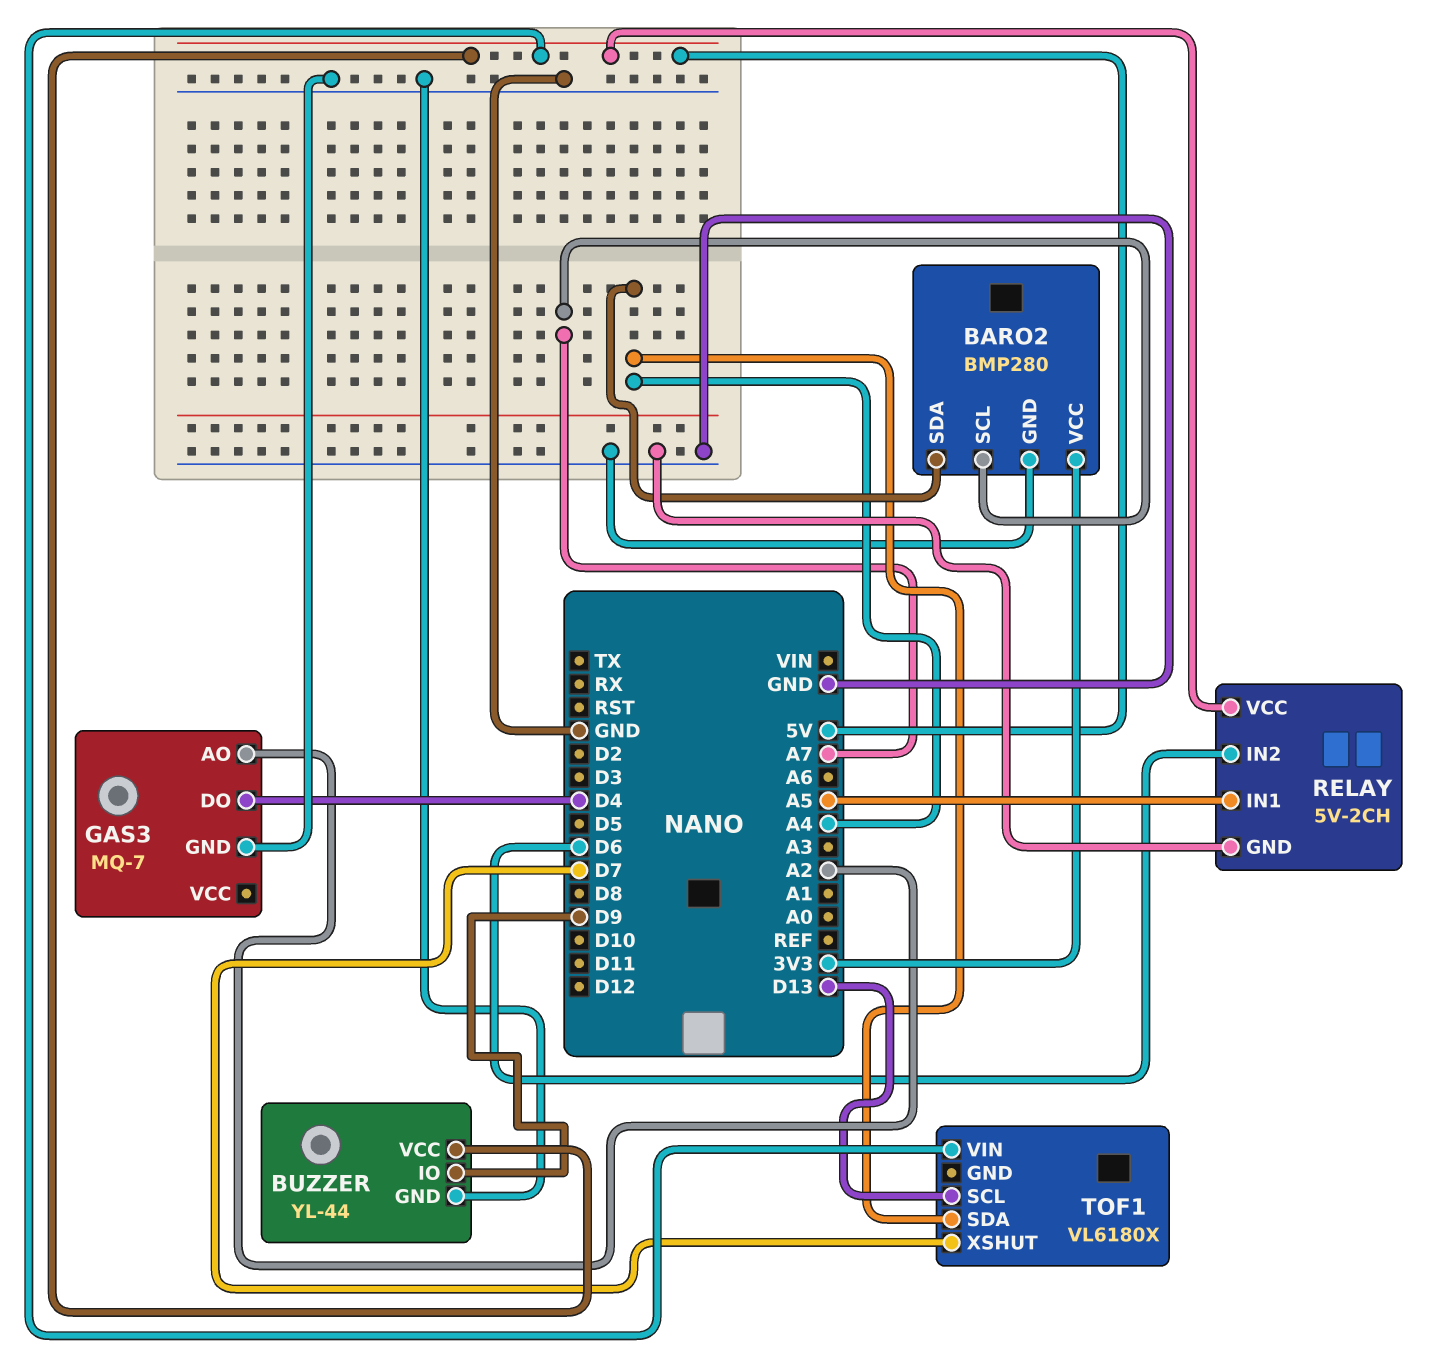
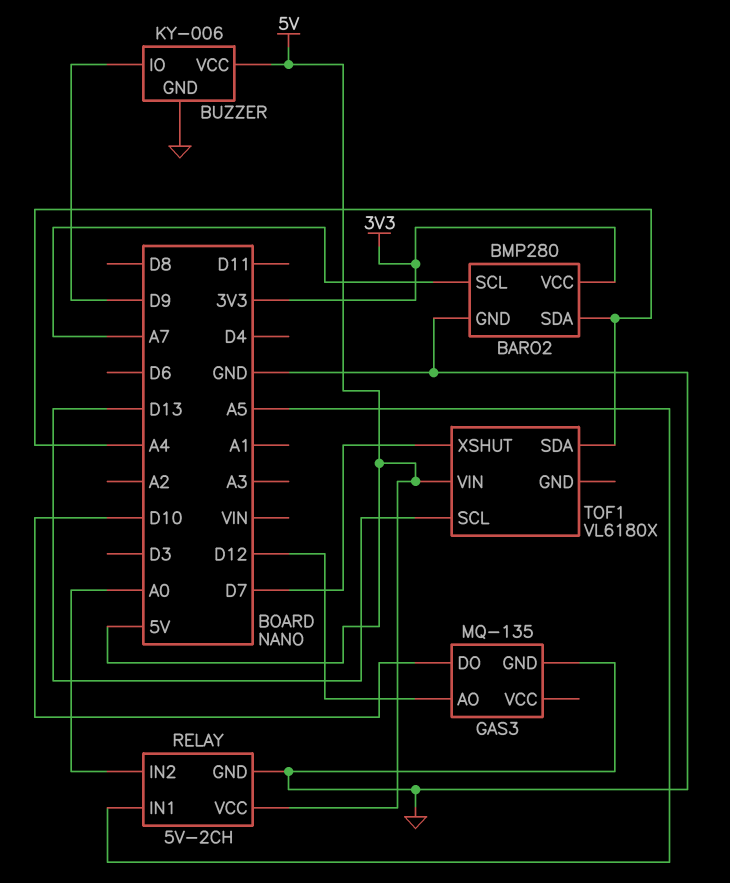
BUZZER: YL-44 -> KY-006
GAS3: MQ-7 -> MQ-135
GAS3 pin AO: A2 -> D12
GAS3 pin DO: D4 -> D10
RELAY pin IN2: D6 -> A0

